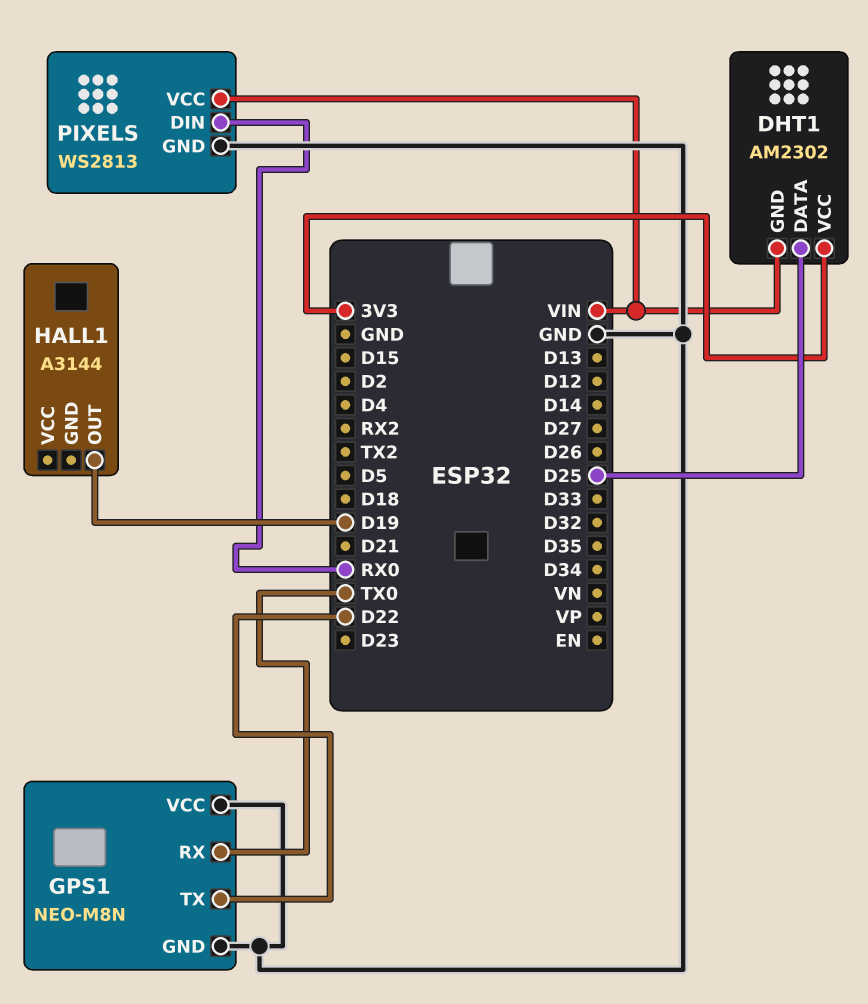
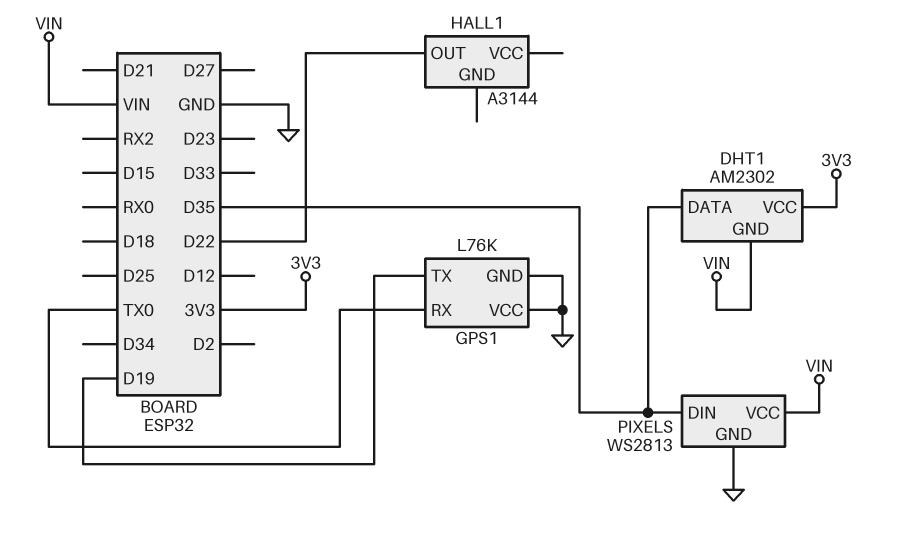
DHT1 pin DATA: D25 -> D35
GPS1: NEO-M8N -> L76K
GPS1 pin TX: D22 -> D19
HALL1 pin OUT: D19 -> D22
PIXELS pin DIN: RX0 -> D35

